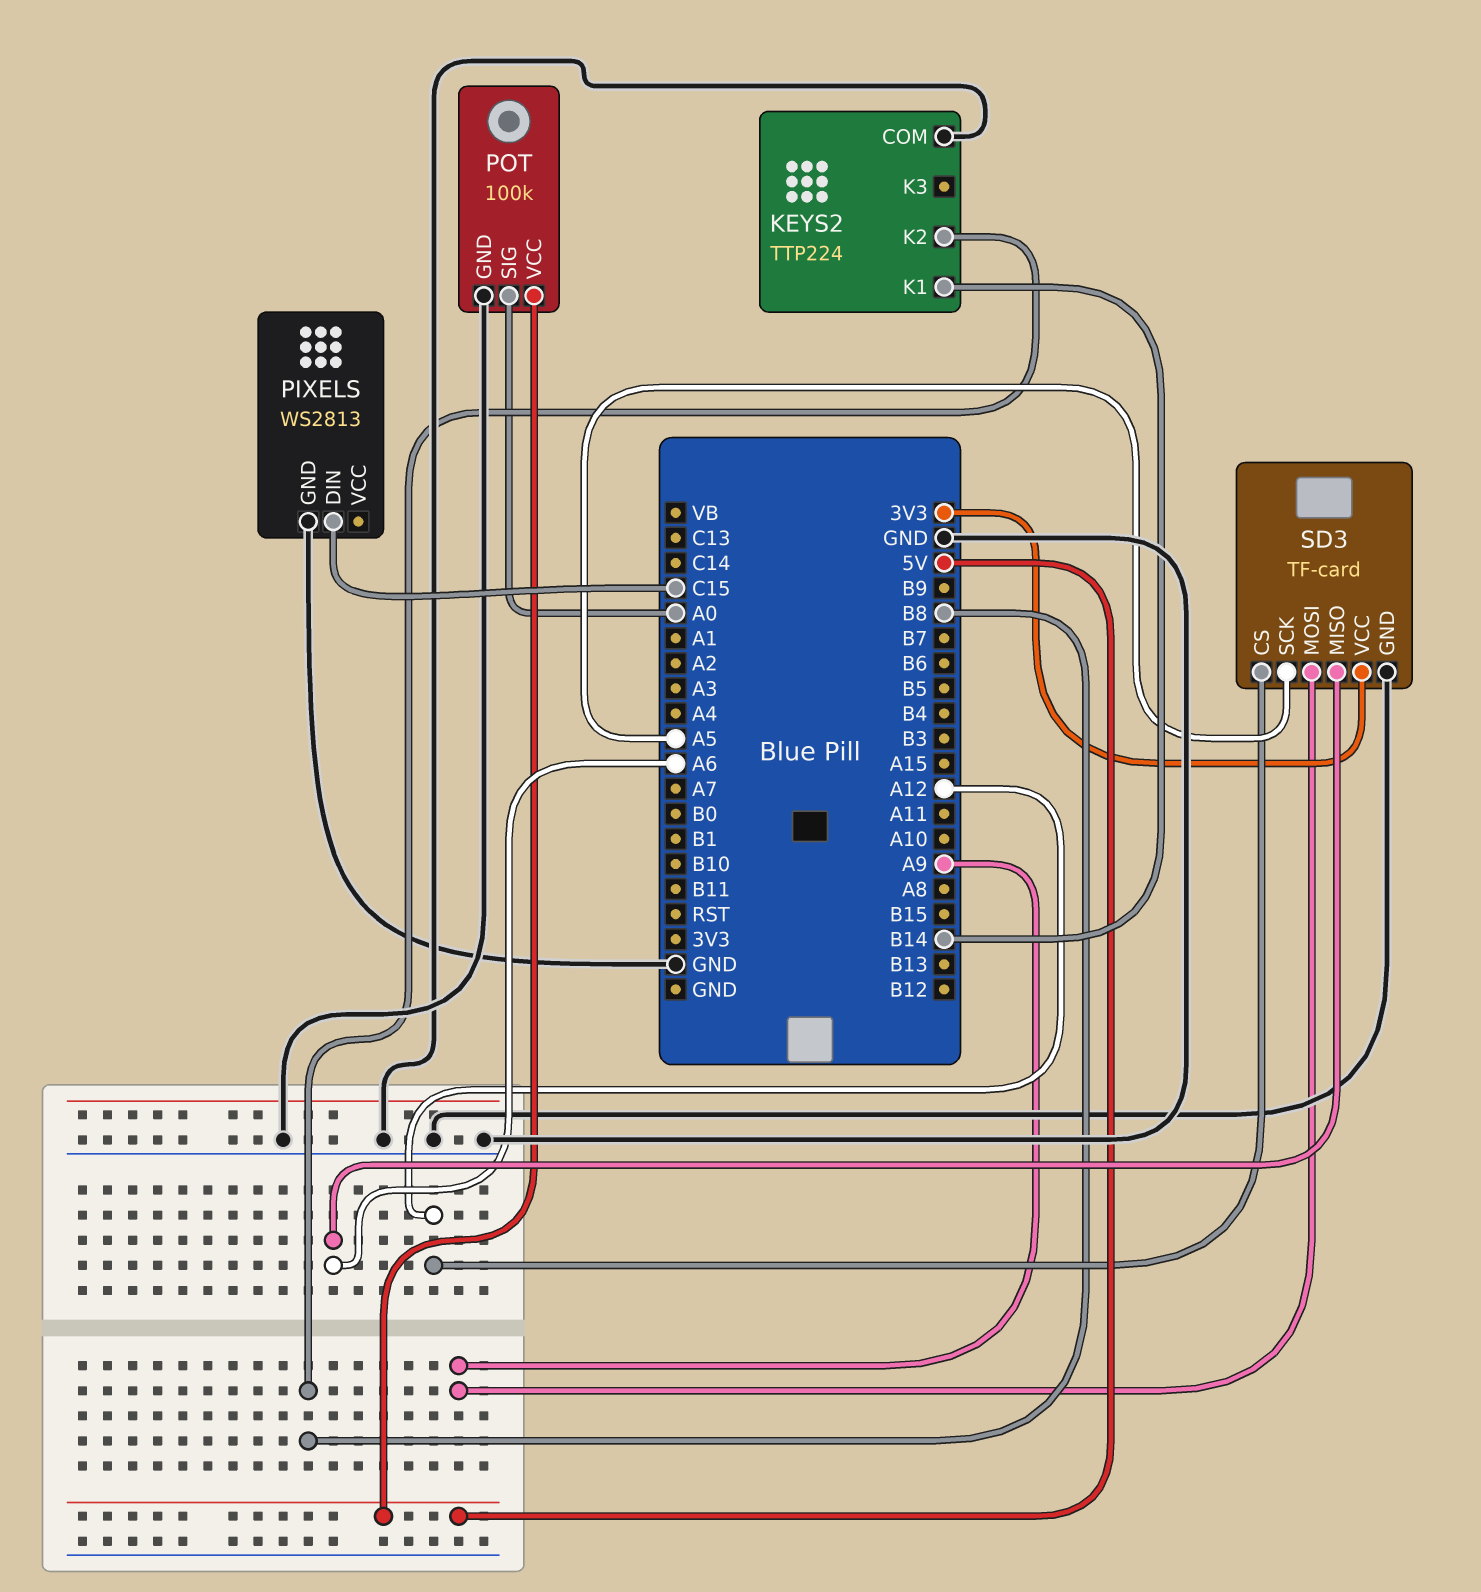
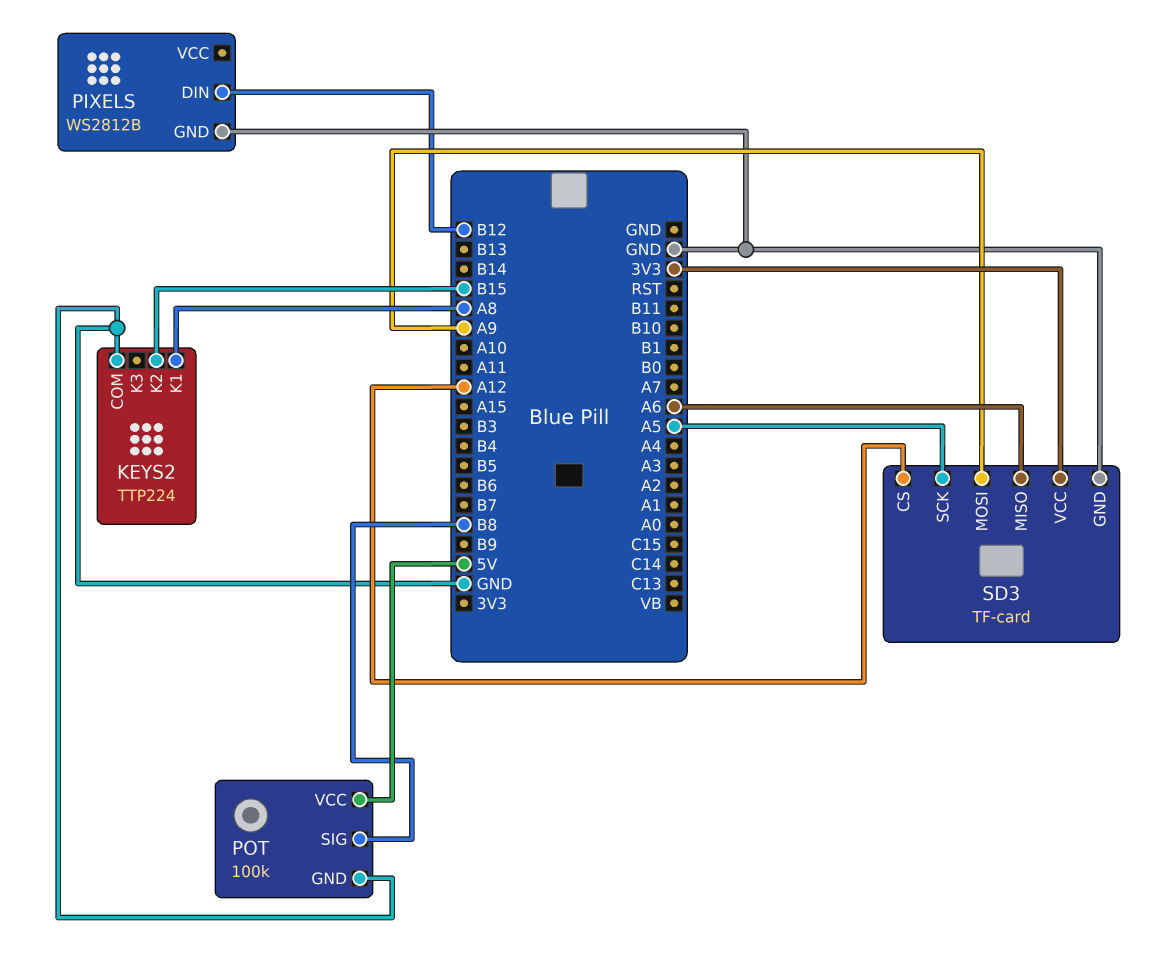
KEYS2 pin K1: B14 -> A8
KEYS2 pin K2: B8 -> B15
PIXELS: WS2813 -> WS2812B
PIXELS pin DIN: C15 -> B12
POT pin SIG: A0 -> B8

